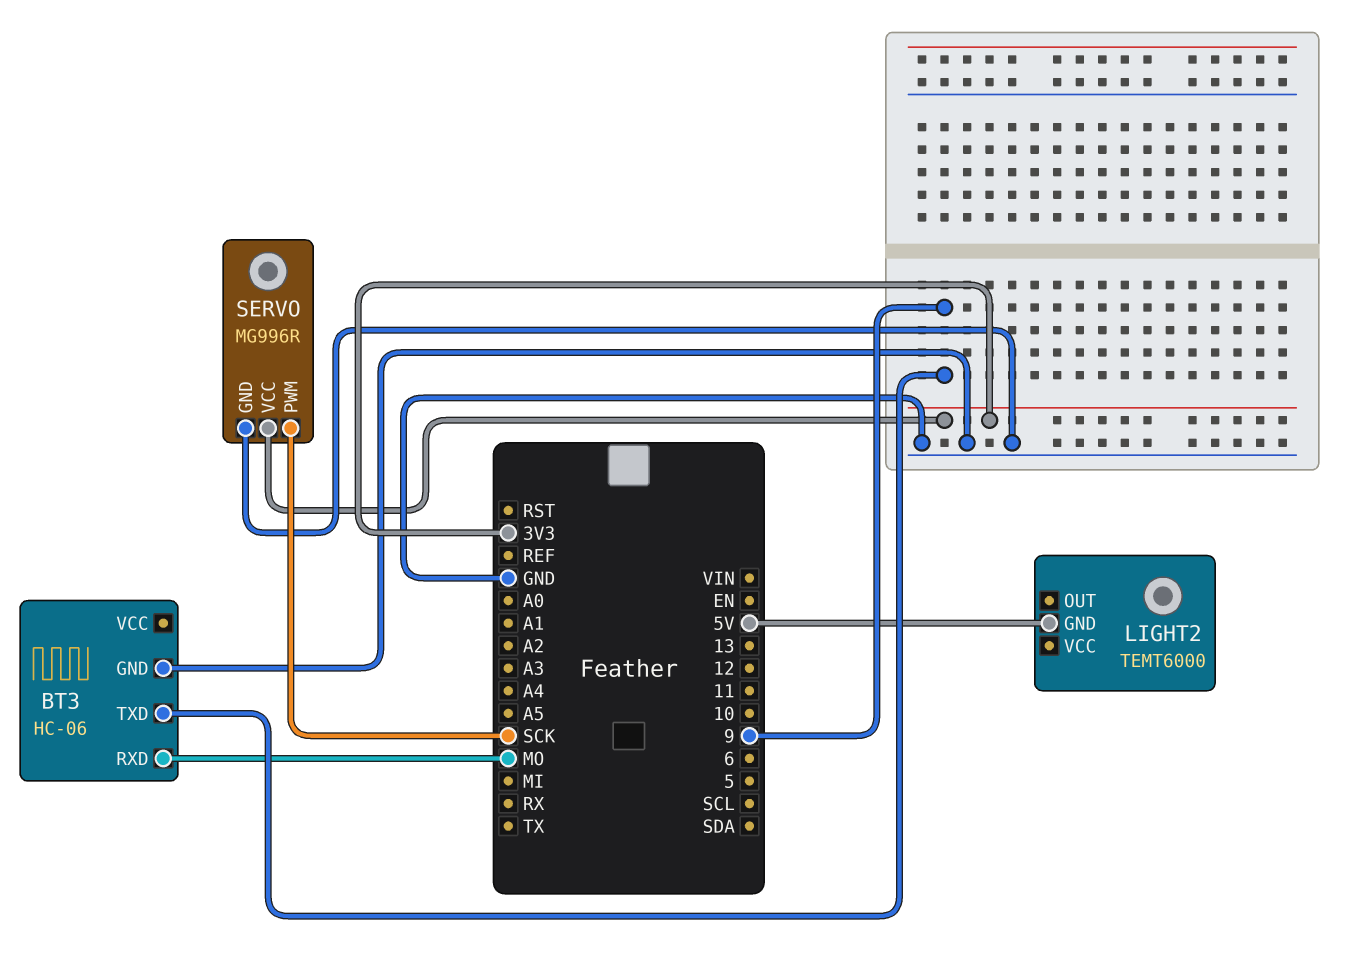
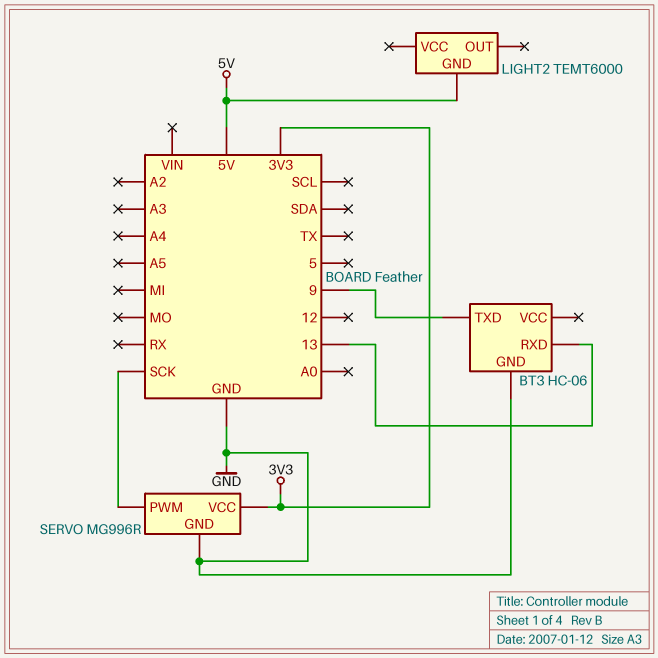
BT3 pin RXD: MO -> 13

